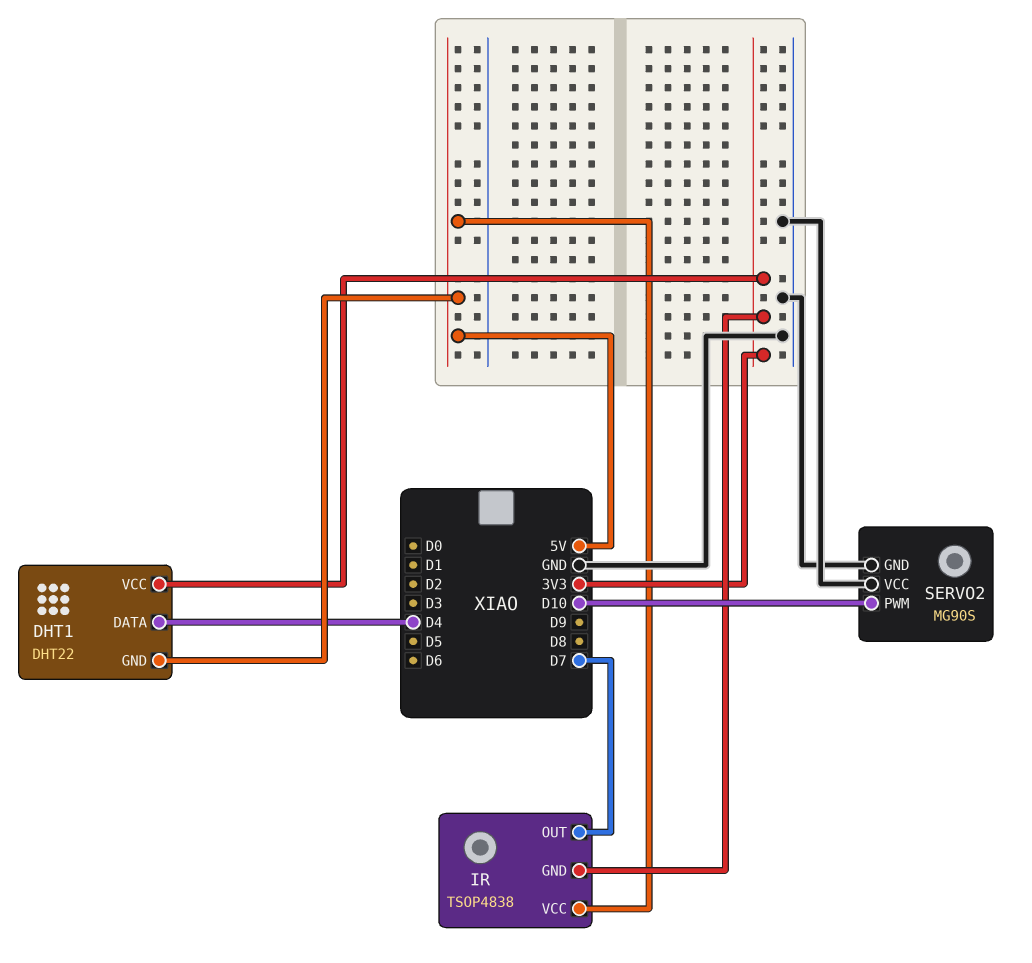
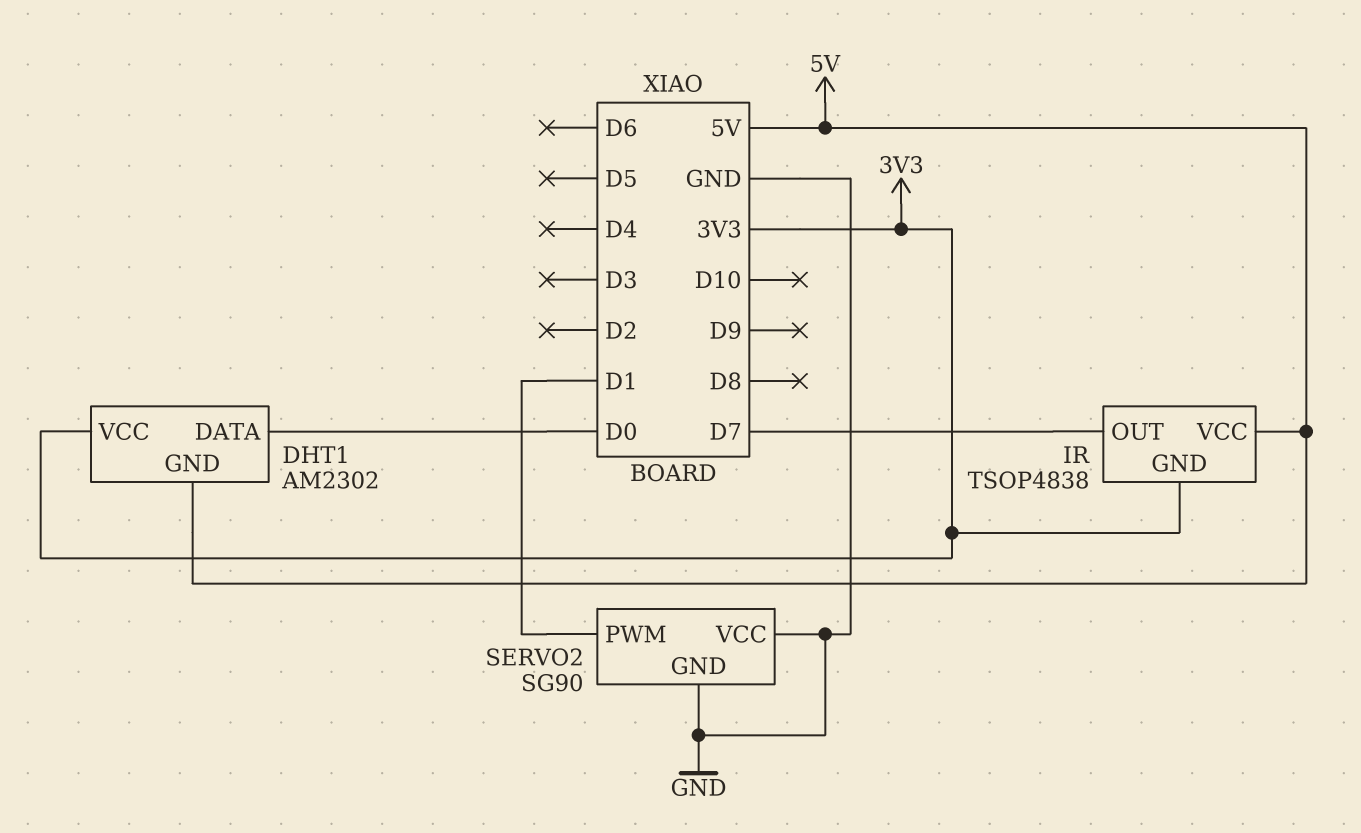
DHT1: DHT22 -> AM2302
DHT1 pin DATA: D4 -> D0
SERVO2: MG90S -> SG90
SERVO2 pin PWM: D10 -> D1

